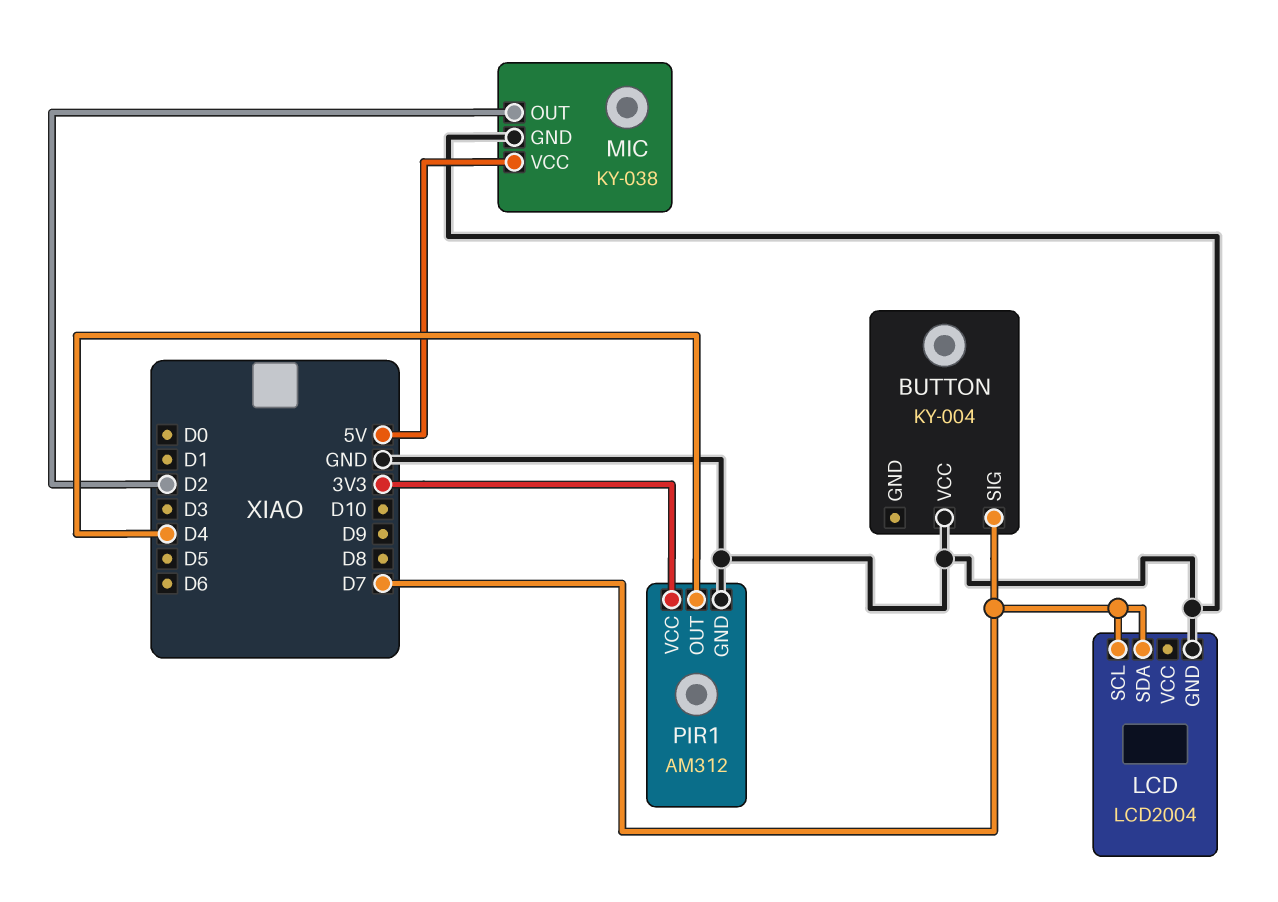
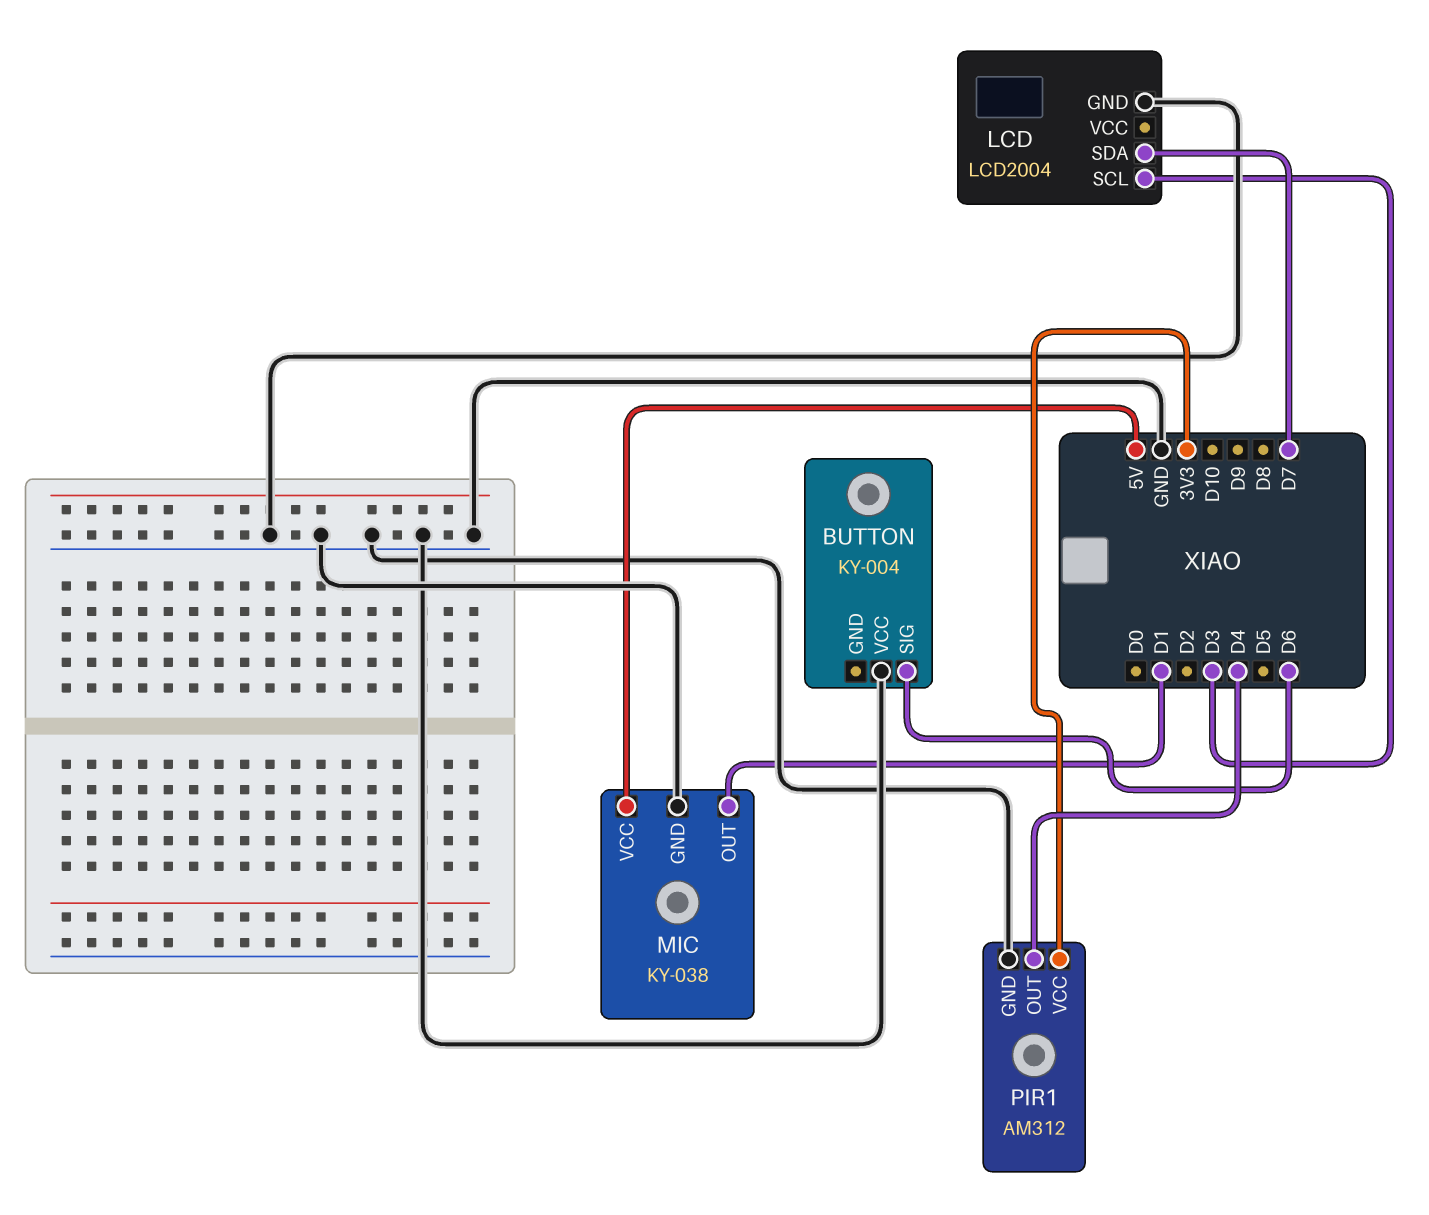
BUTTON pin SIG: D7 -> D6
LCD pin SCL: D7 -> D3
MIC pin OUT: D2 -> D1

